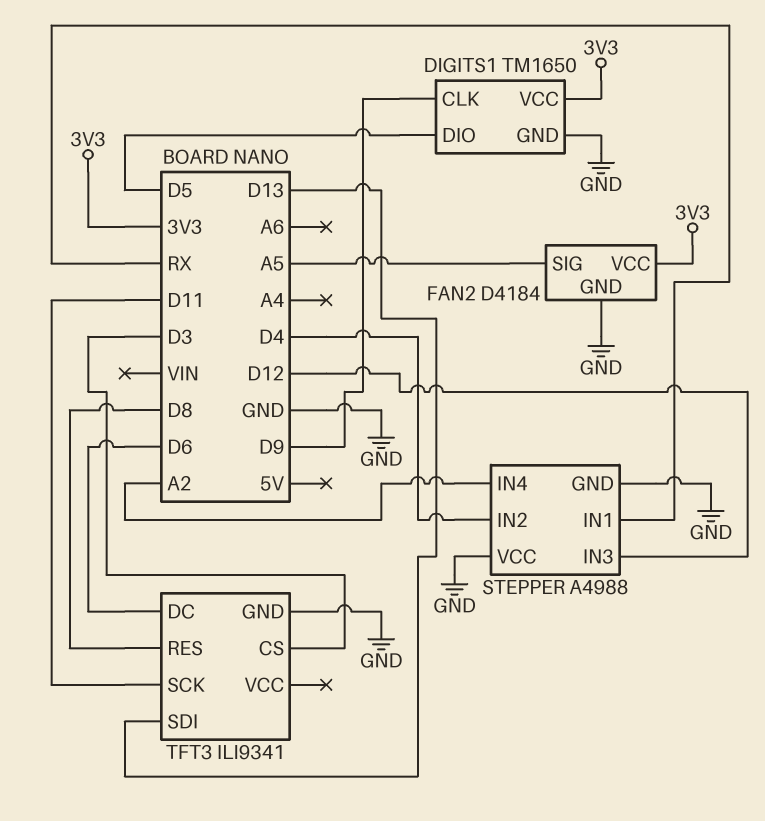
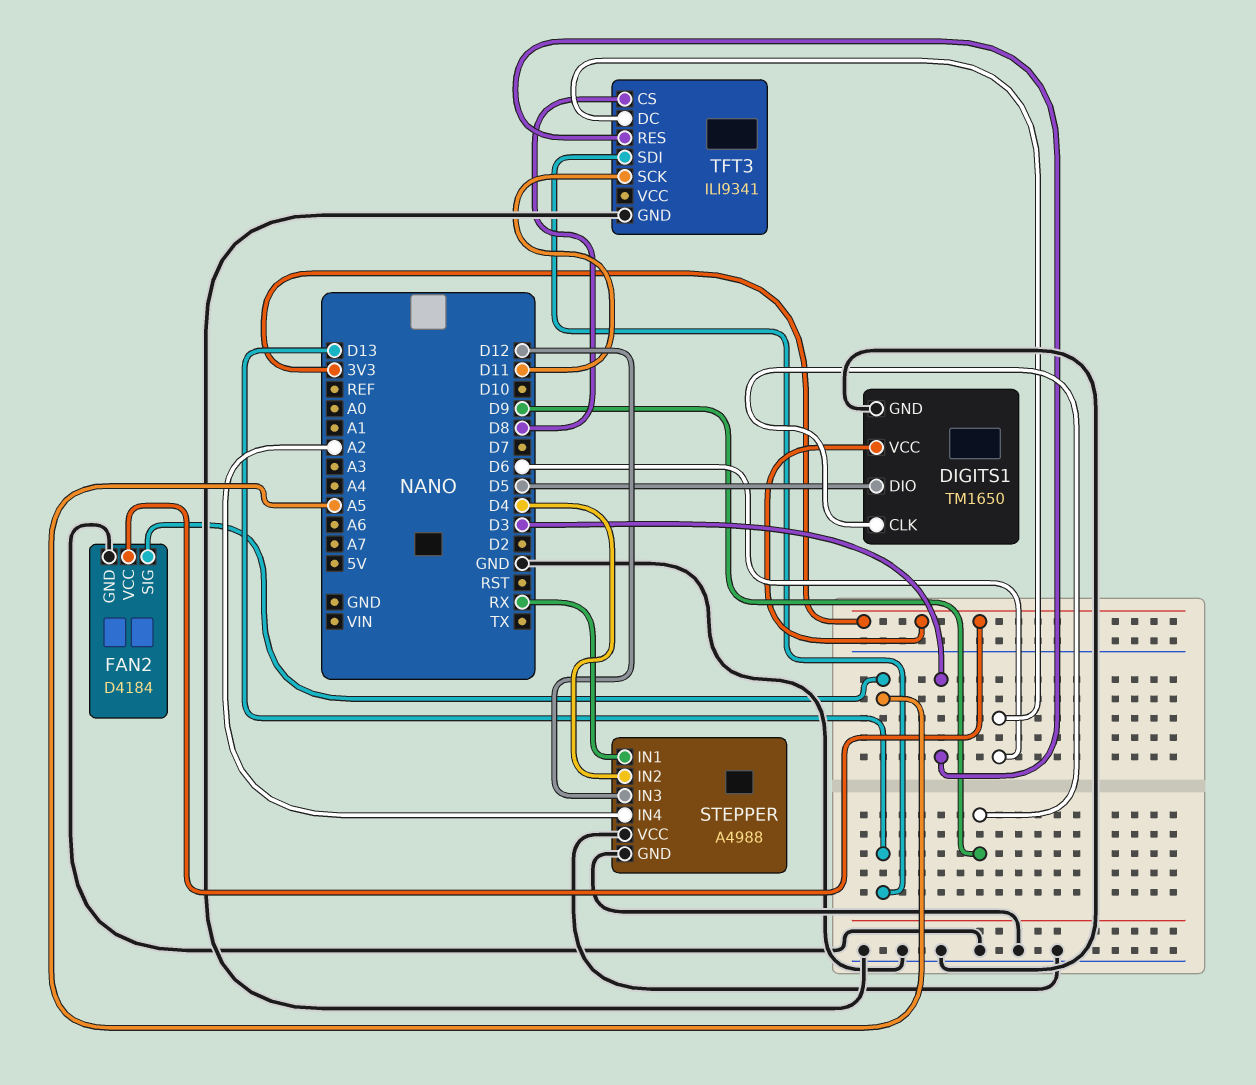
TFT3 pin CS: D3 -> D8
TFT3 pin RES: D8 -> D3

